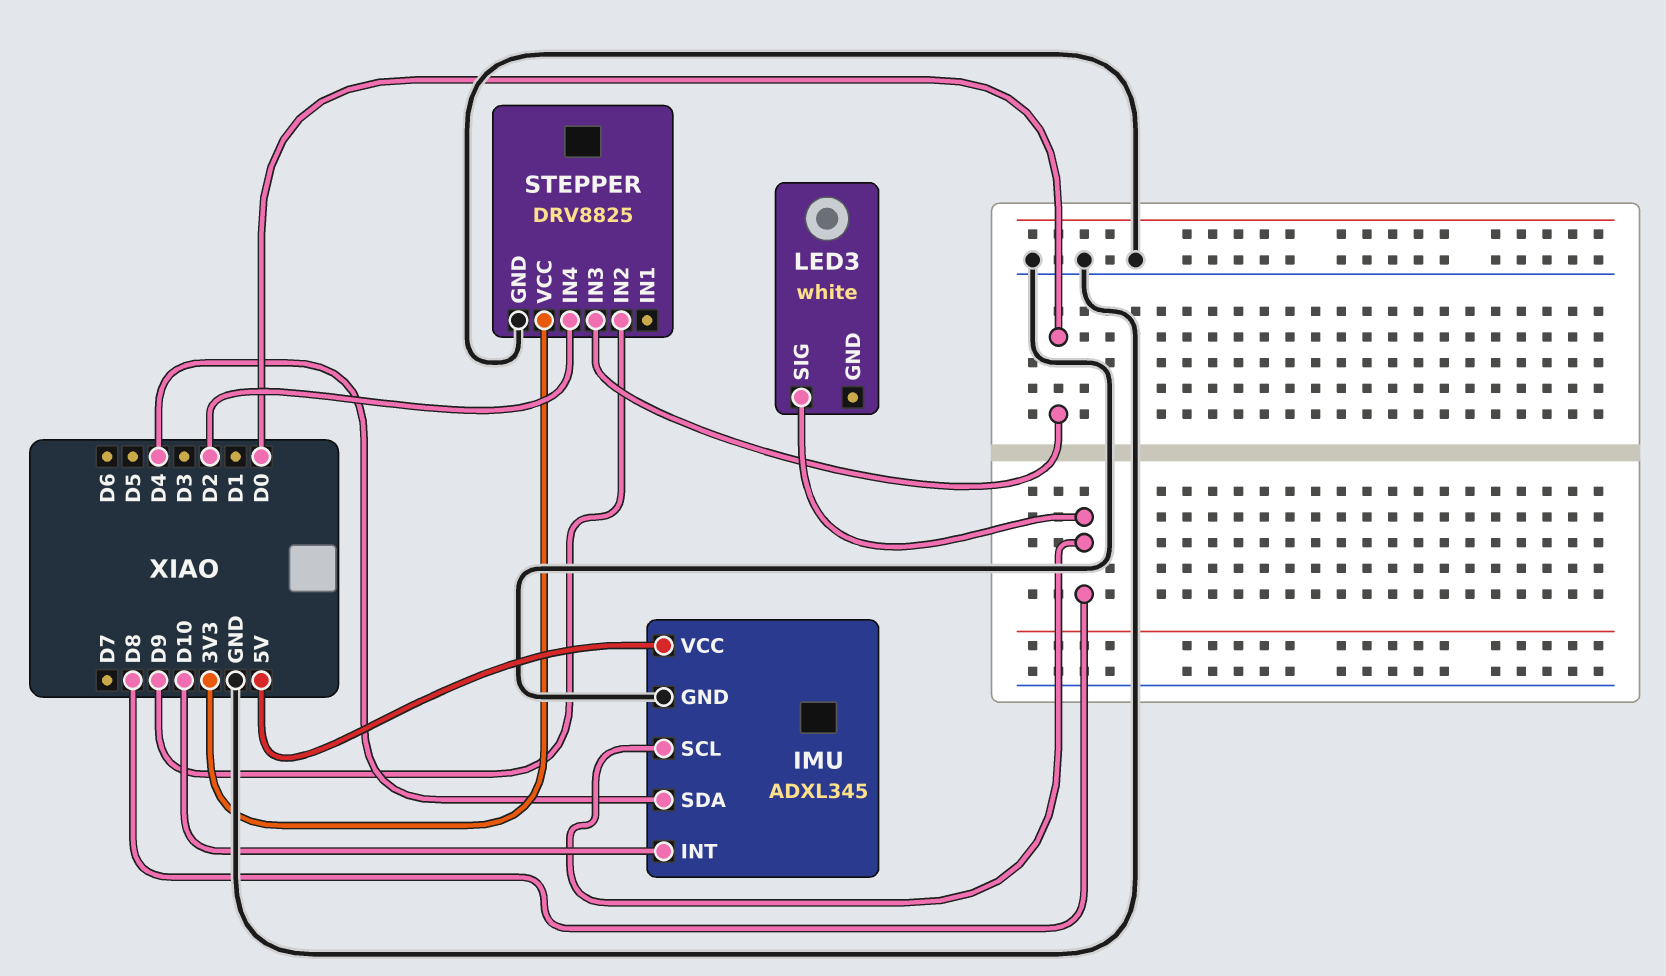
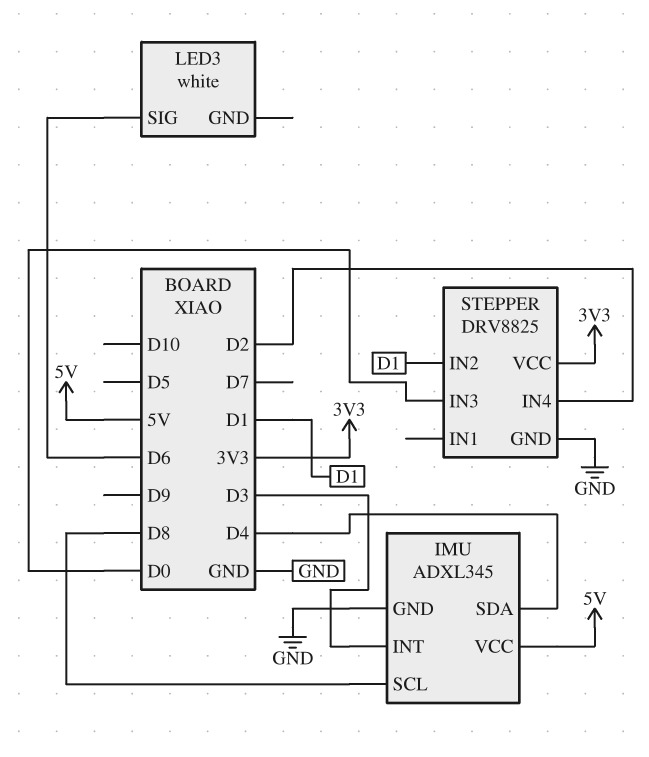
IMU pin INT: D10 -> D3
LED3 pin SIG: D8 -> D6
STEPPER pin IN2: D9 -> D1

